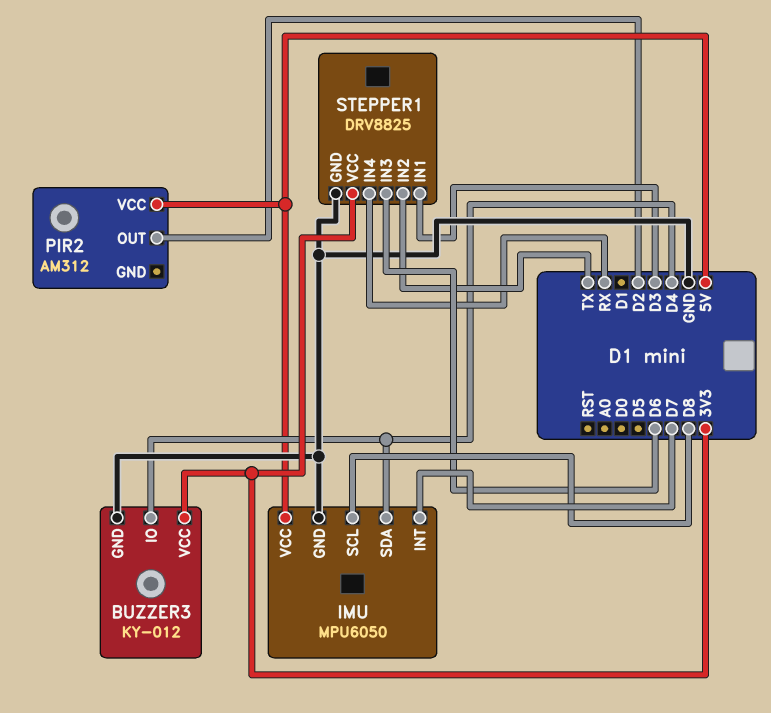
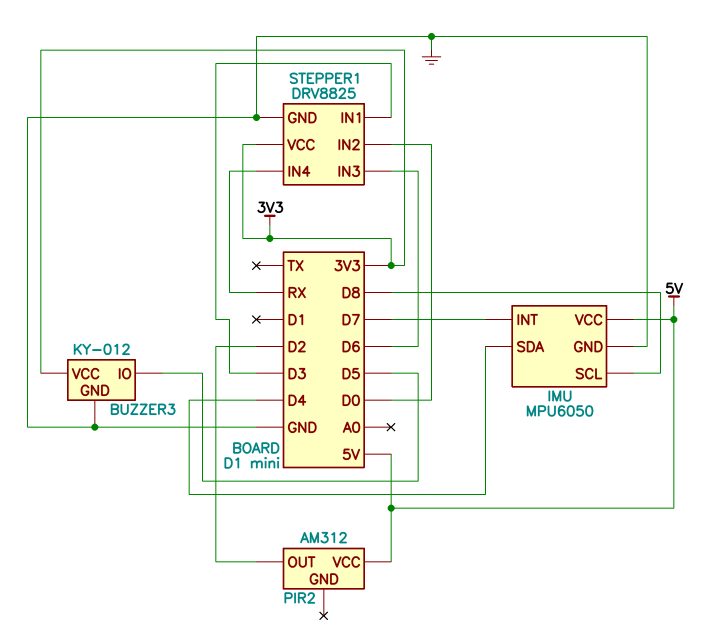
BUZZER3 pin IO: D4 -> D5
STEPPER1 pin IN2: TX -> D0

